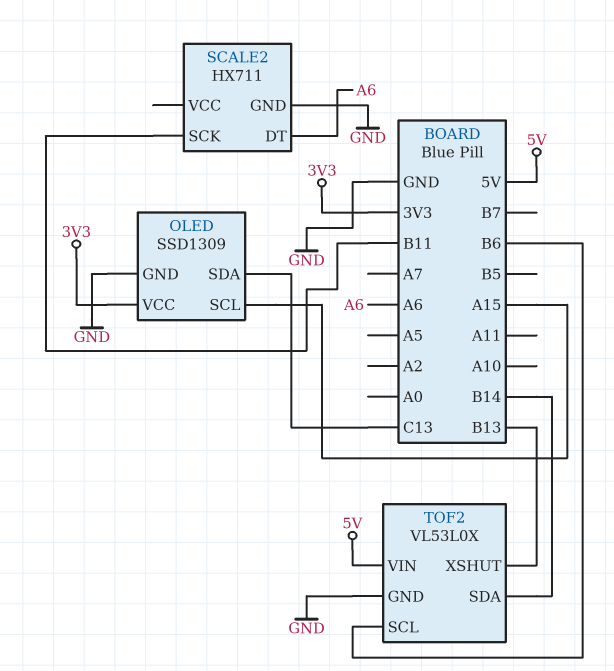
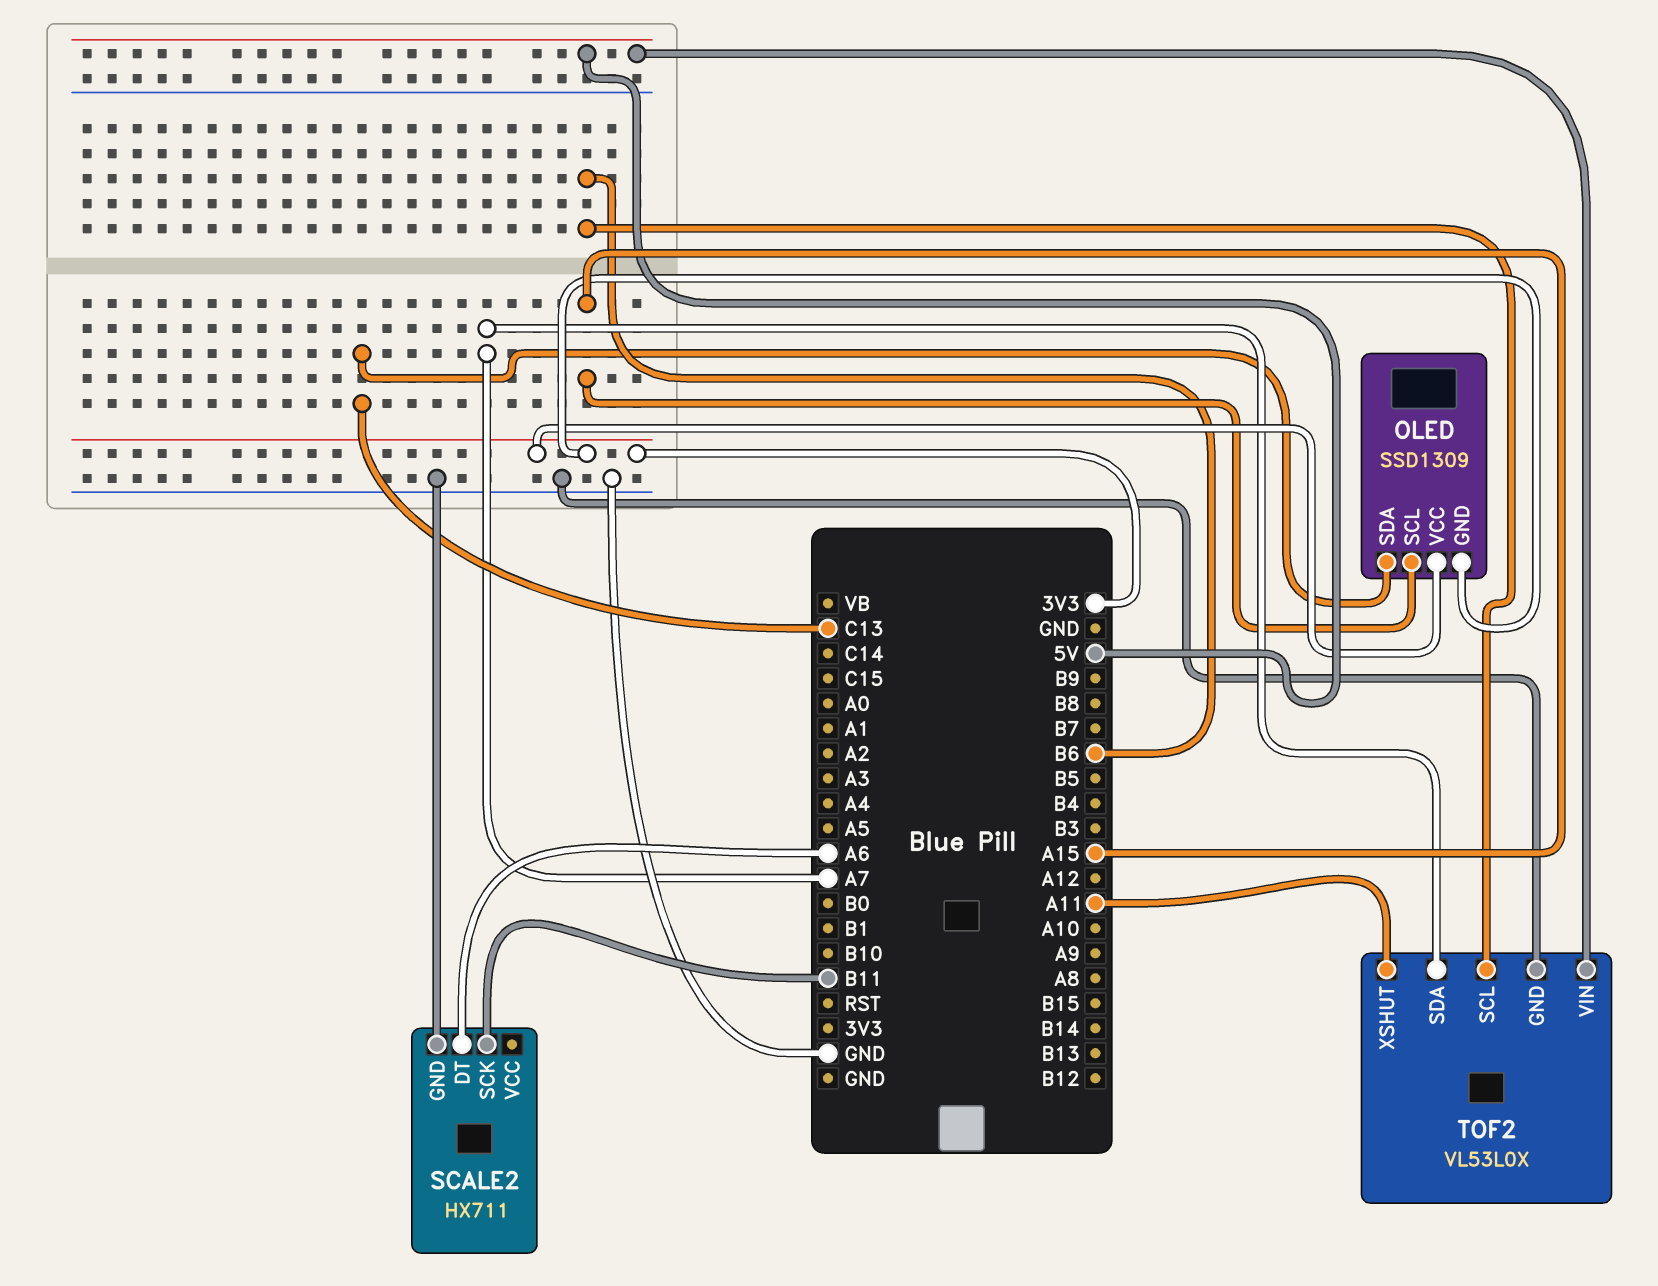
OLED pin GND: GND -> 3V3
TOF2 pin SDA: B14 -> A7
TOF2 pin XSHUT: B13 -> A11

